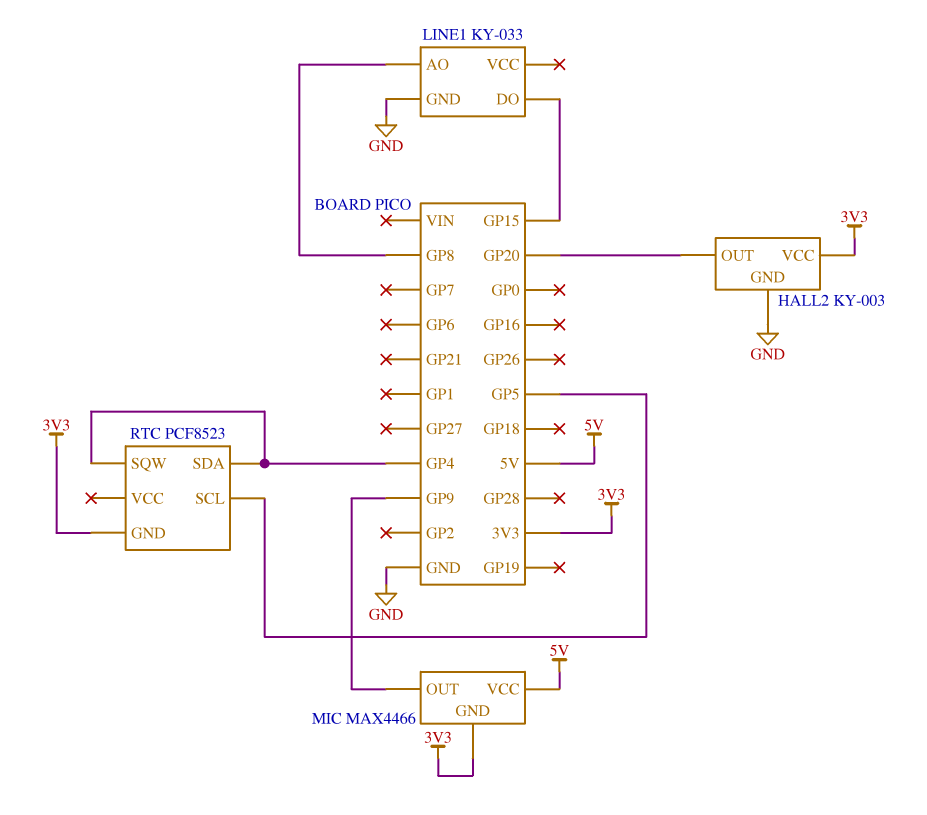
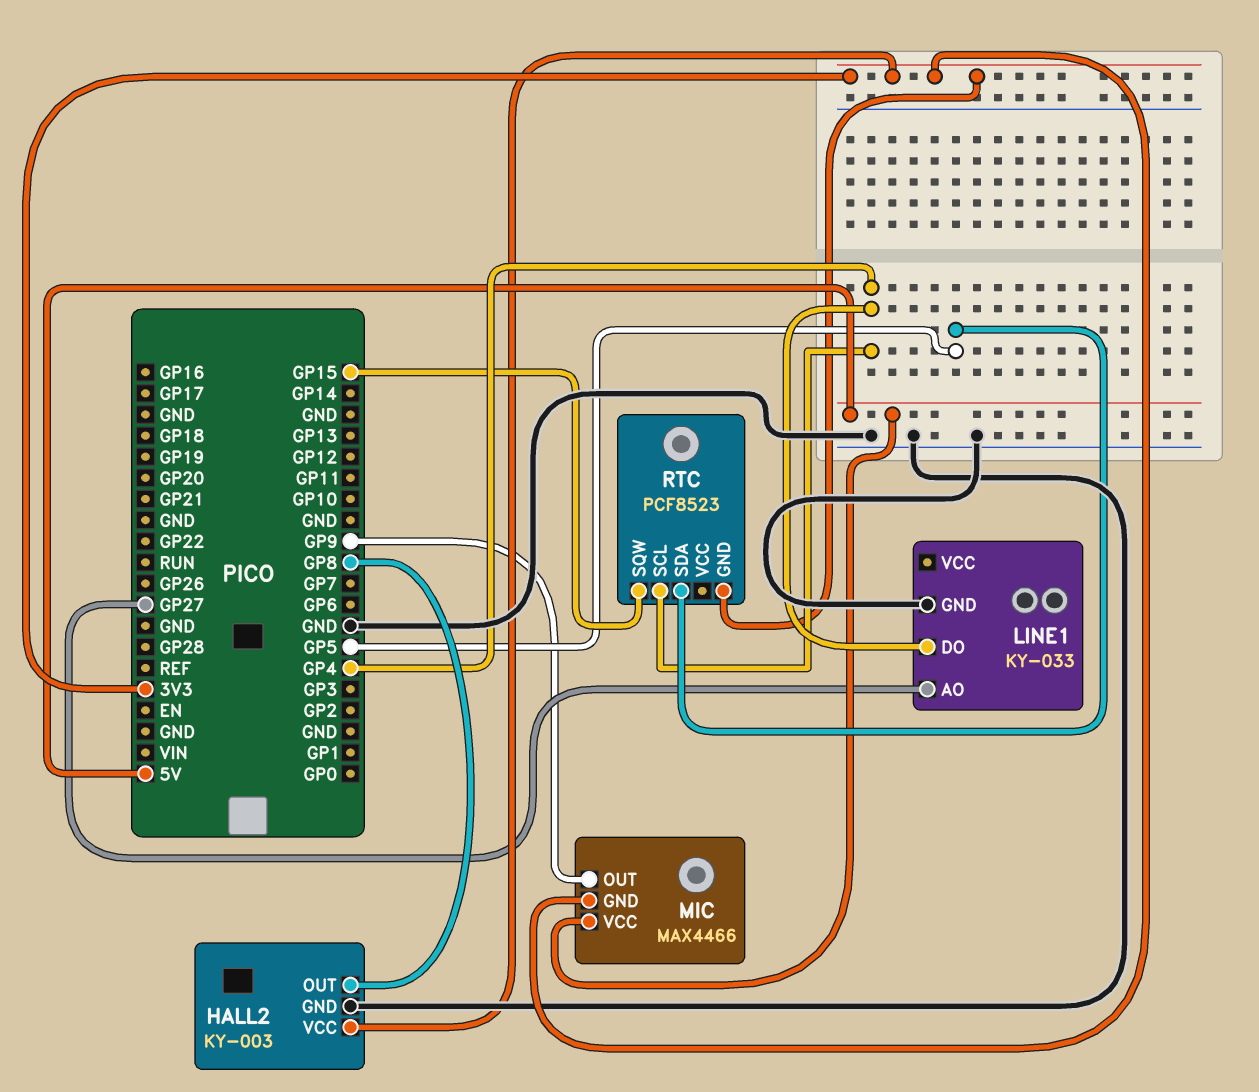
HALL2 pin OUT: GP20 -> GP8
LINE1 pin AO: GP8 -> GP27
LINE1 pin DO: GP15 -> GP4
RTC pin SCL: GP5 -> GP4
RTC pin SDA: GP4 -> GP5
RTC pin SQW: GP4 -> GP15

